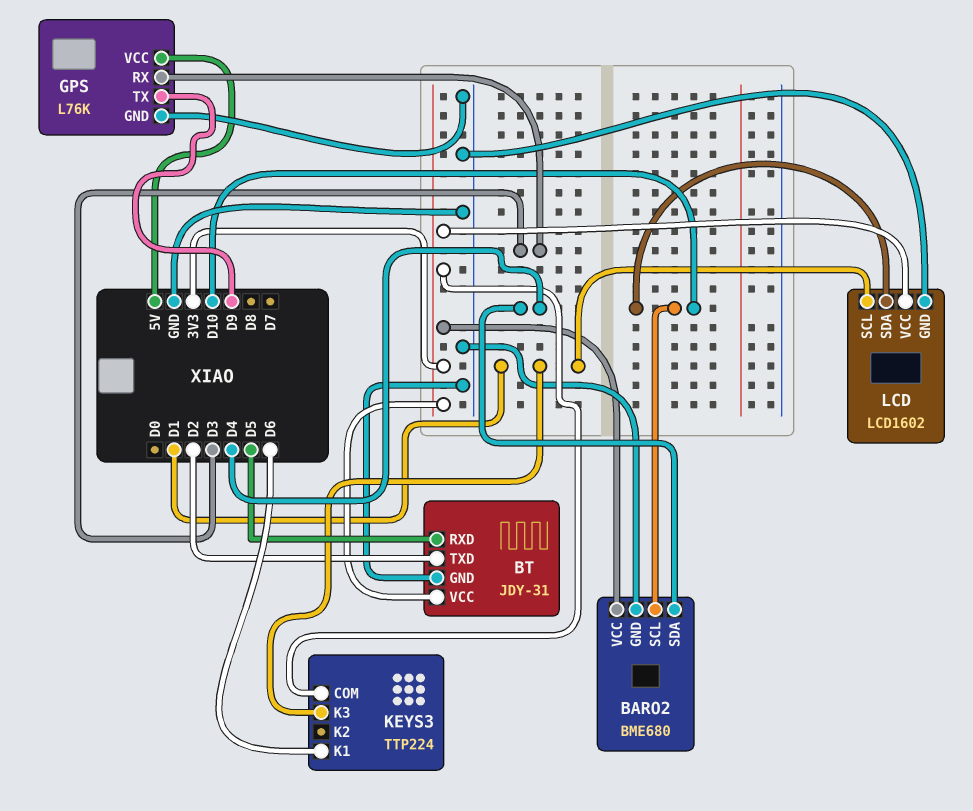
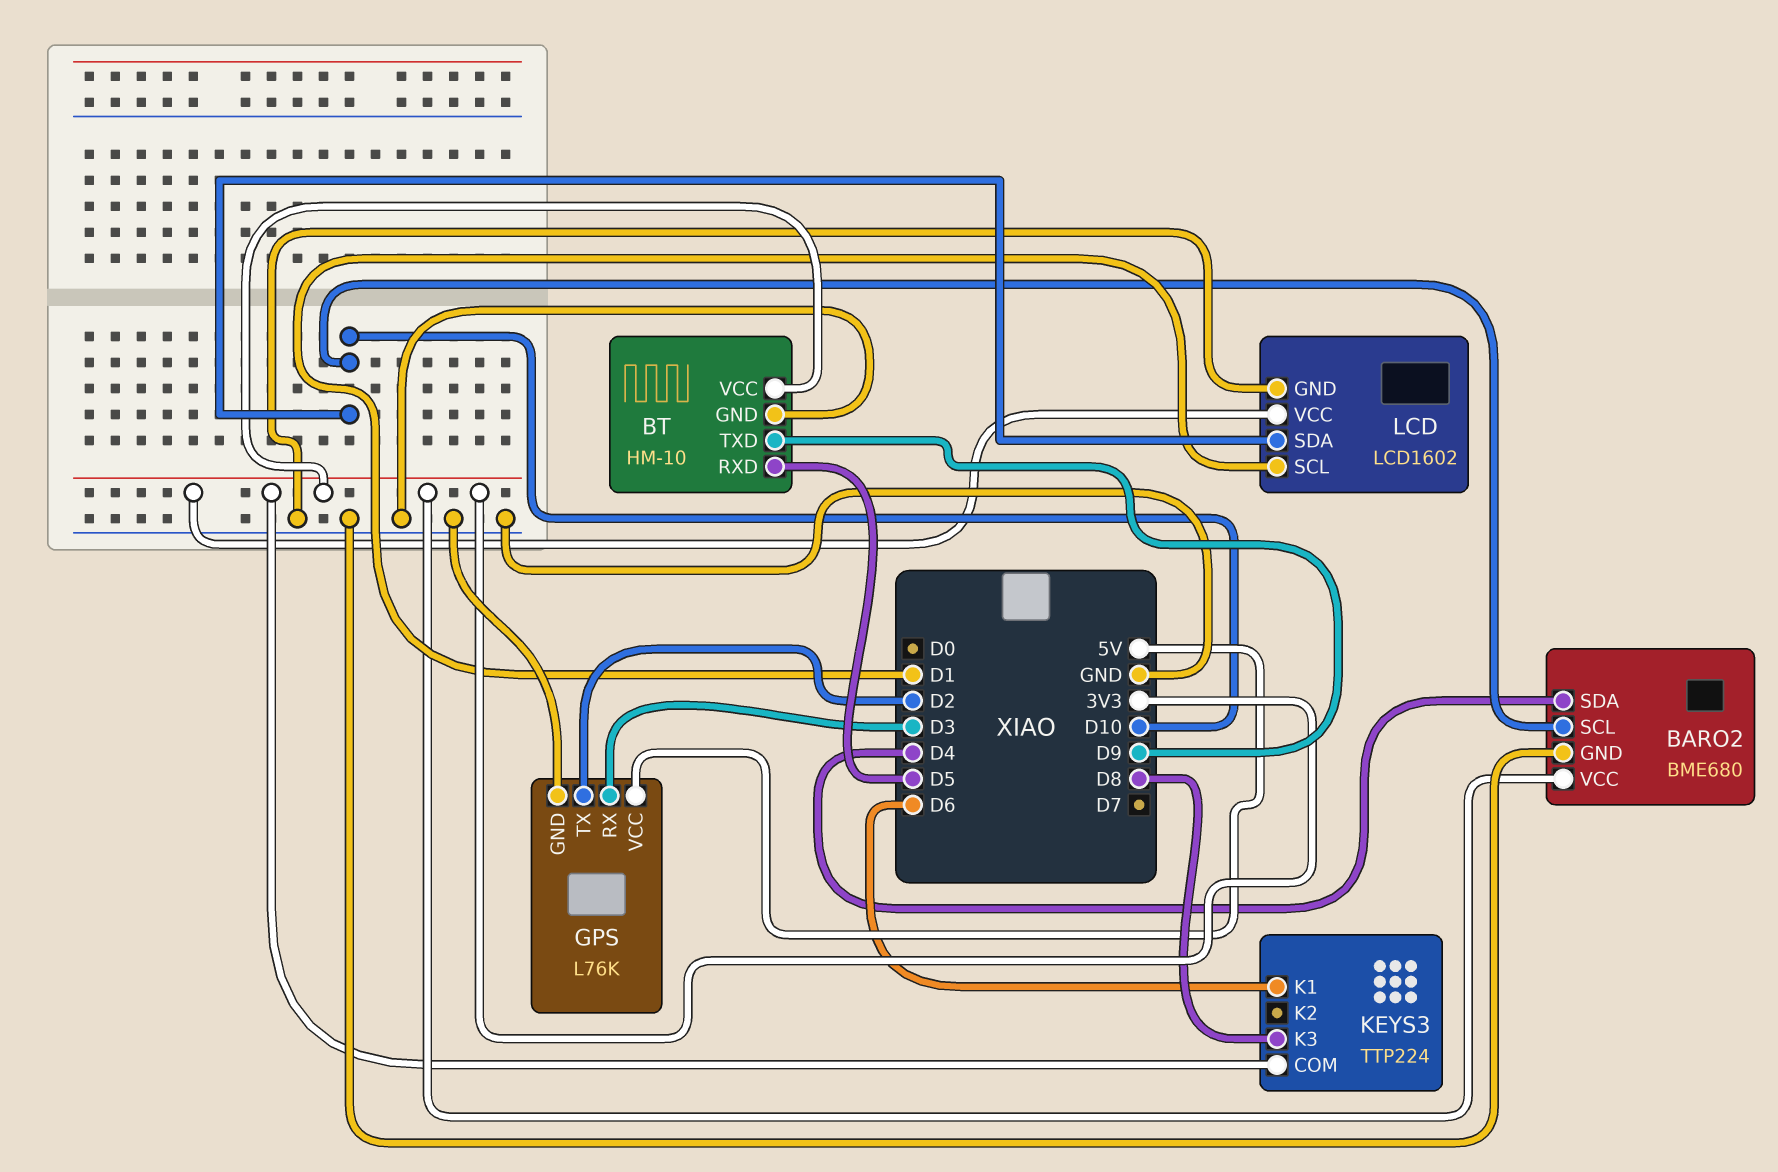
BT: JDY-31 -> HM-10
BT pin TXD: D2 -> D9
GPS pin TX: D9 -> D2
KEYS3 pin K3: D1 -> D8

